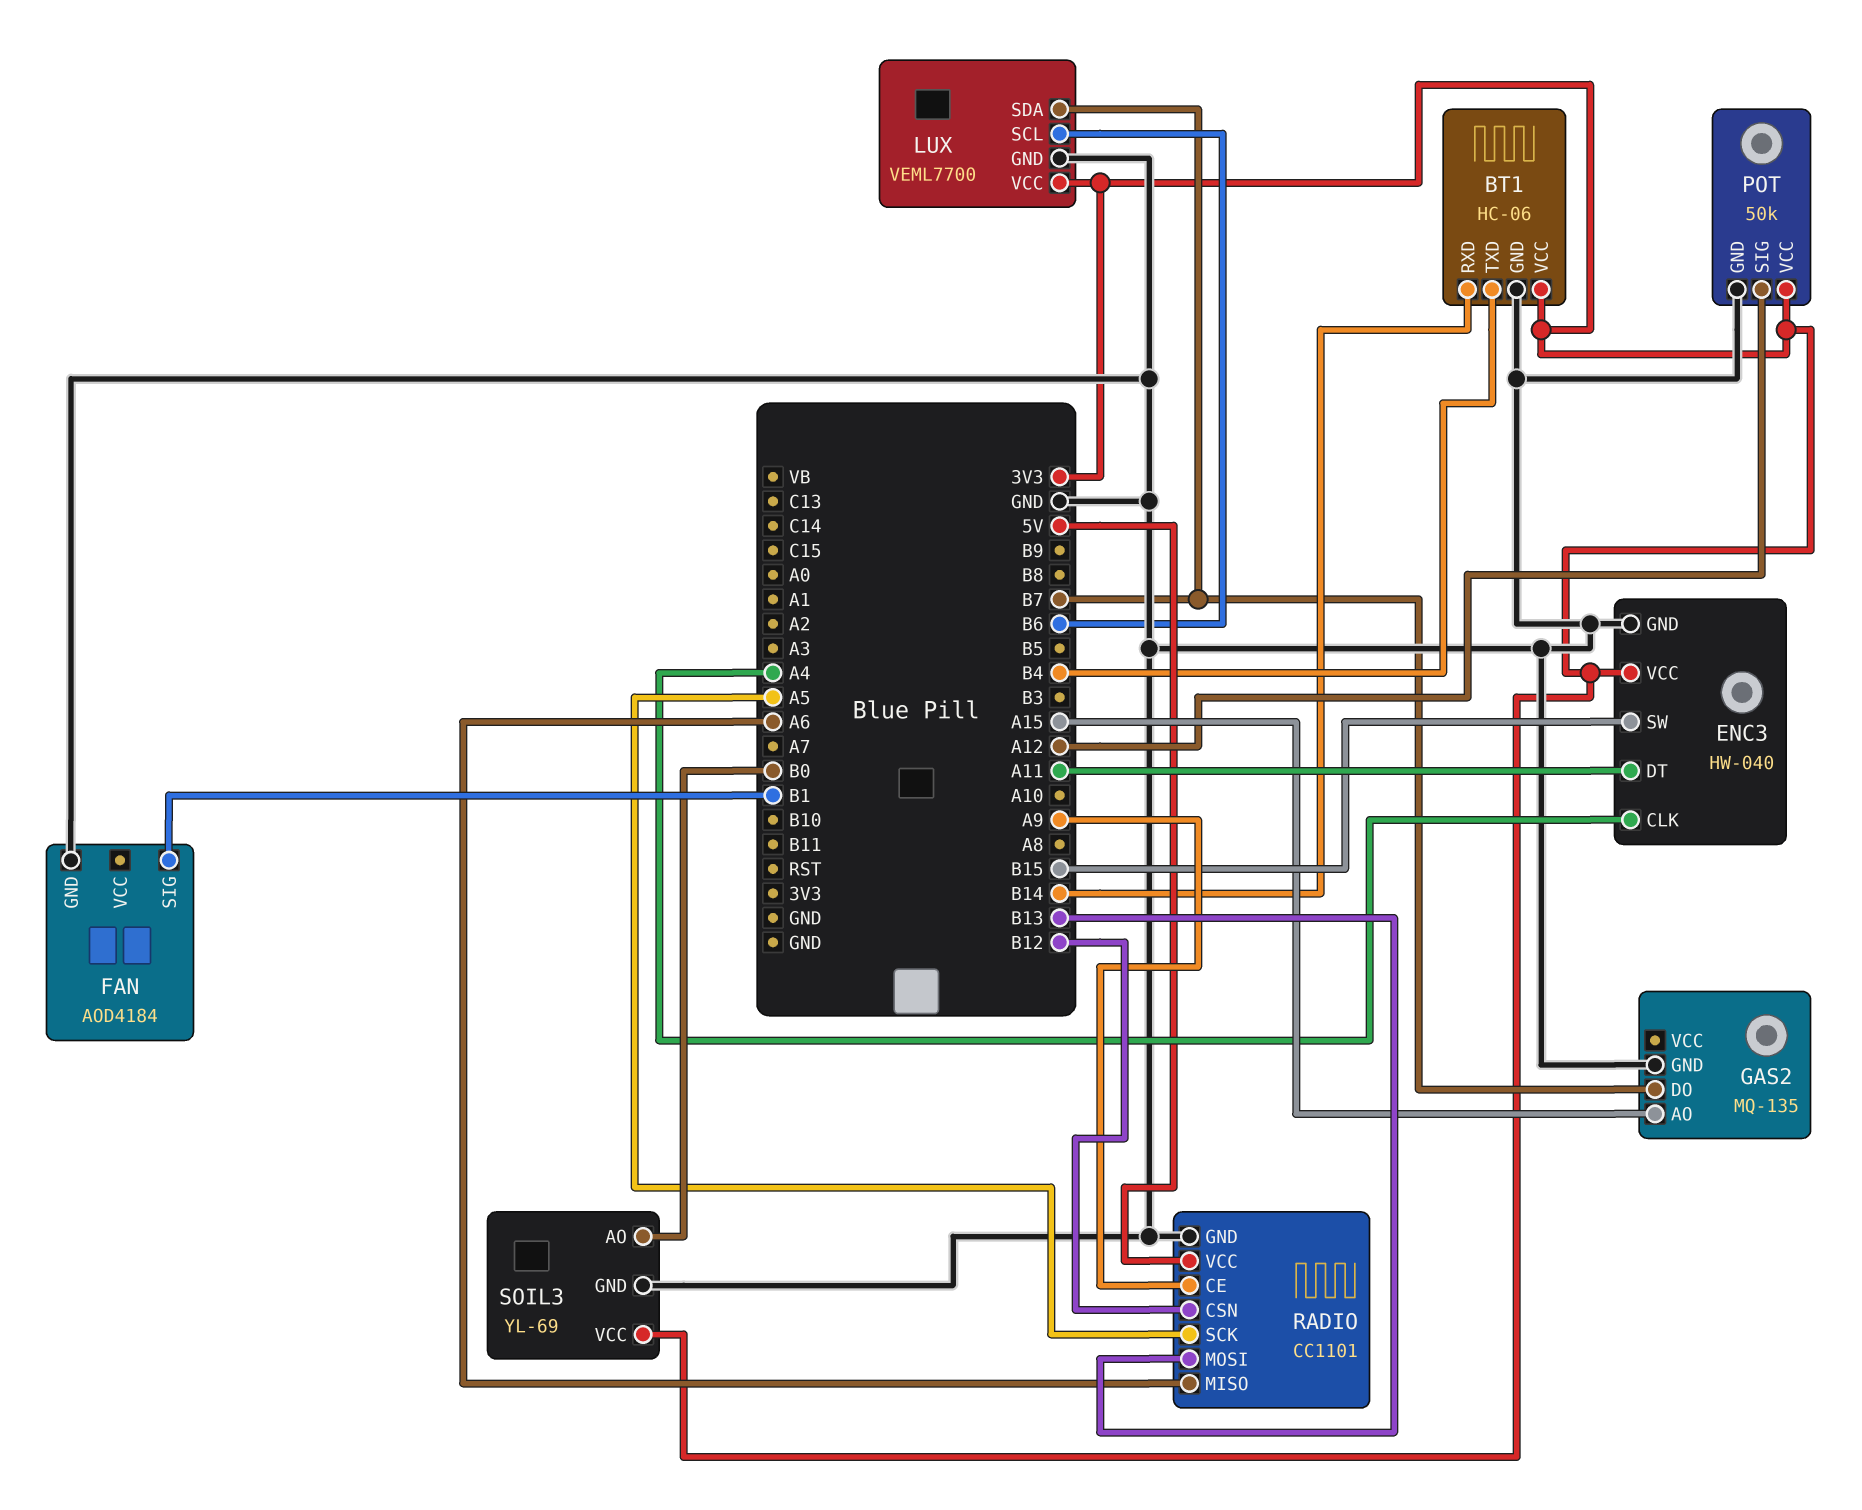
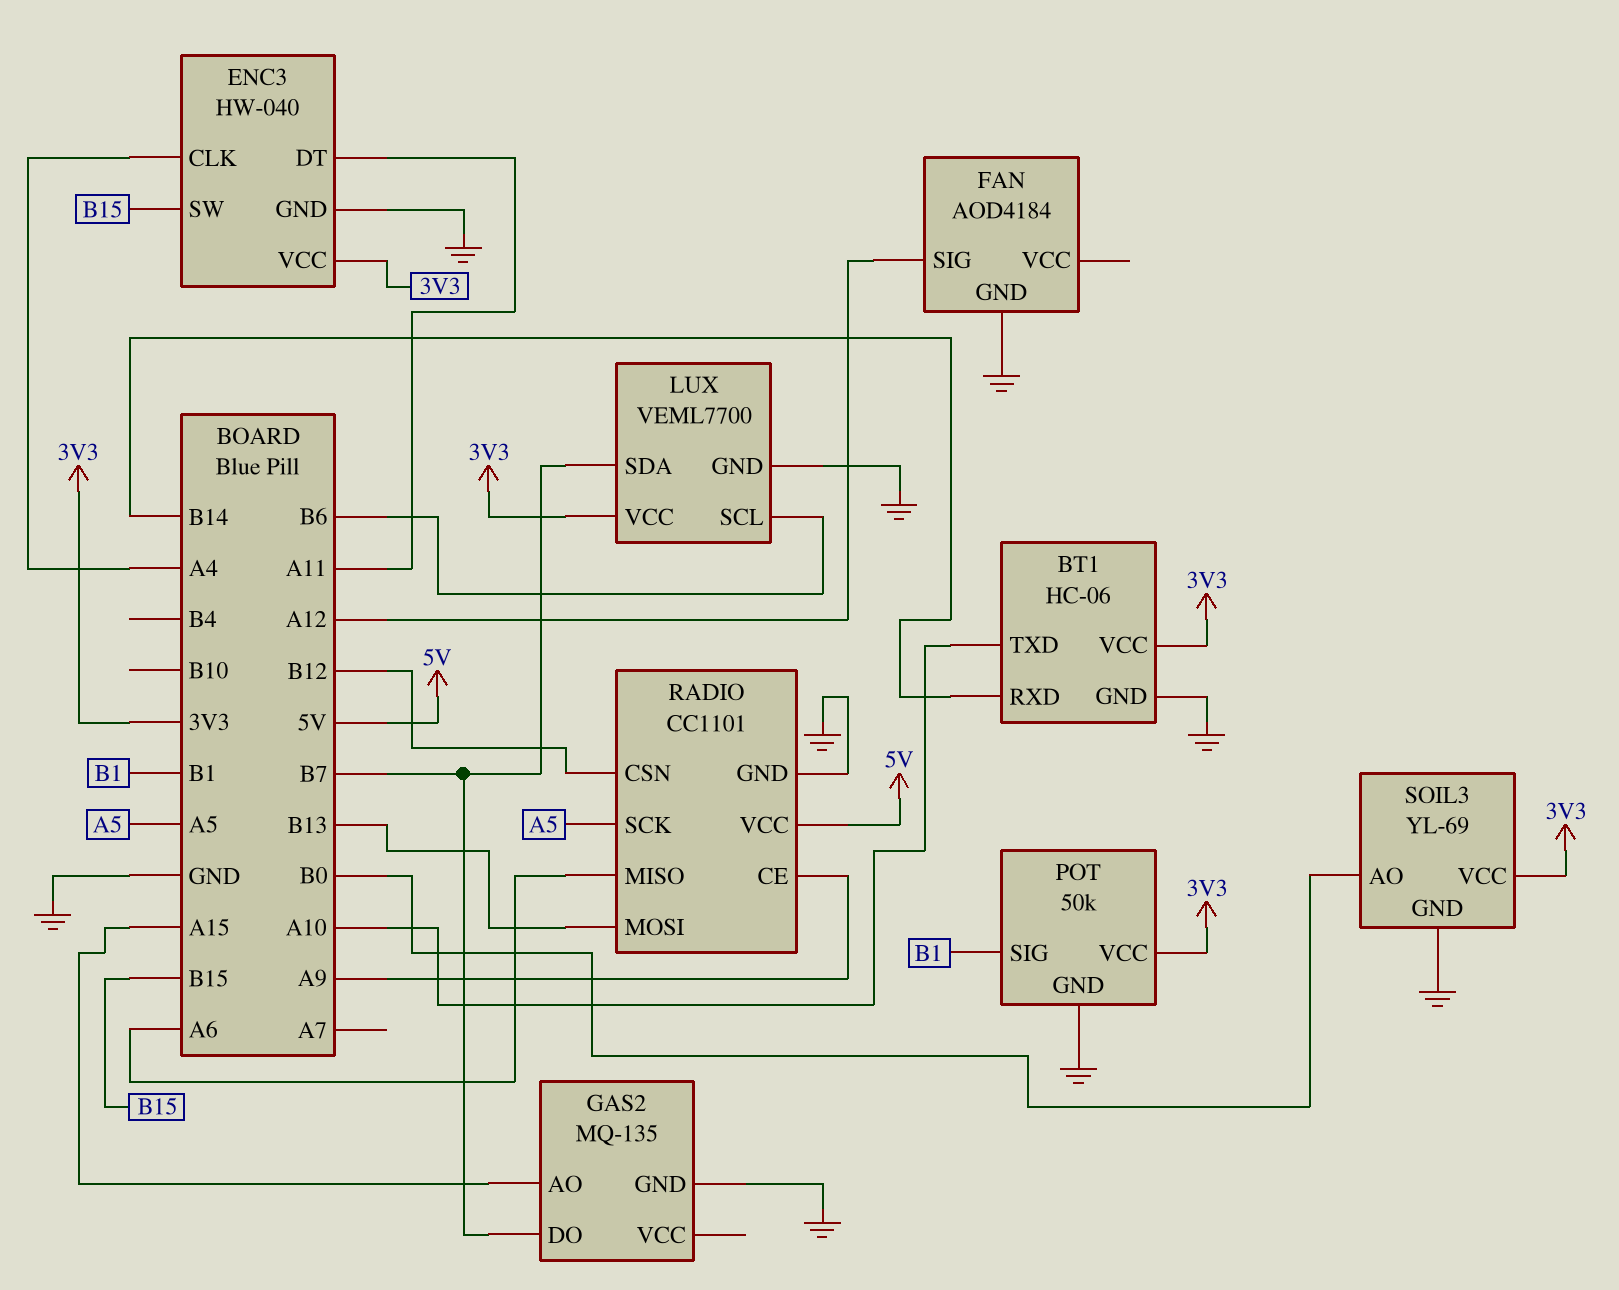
BT1 pin TXD: B4 -> A10
FAN pin SIG: B1 -> A12
POT pin SIG: A12 -> B1

